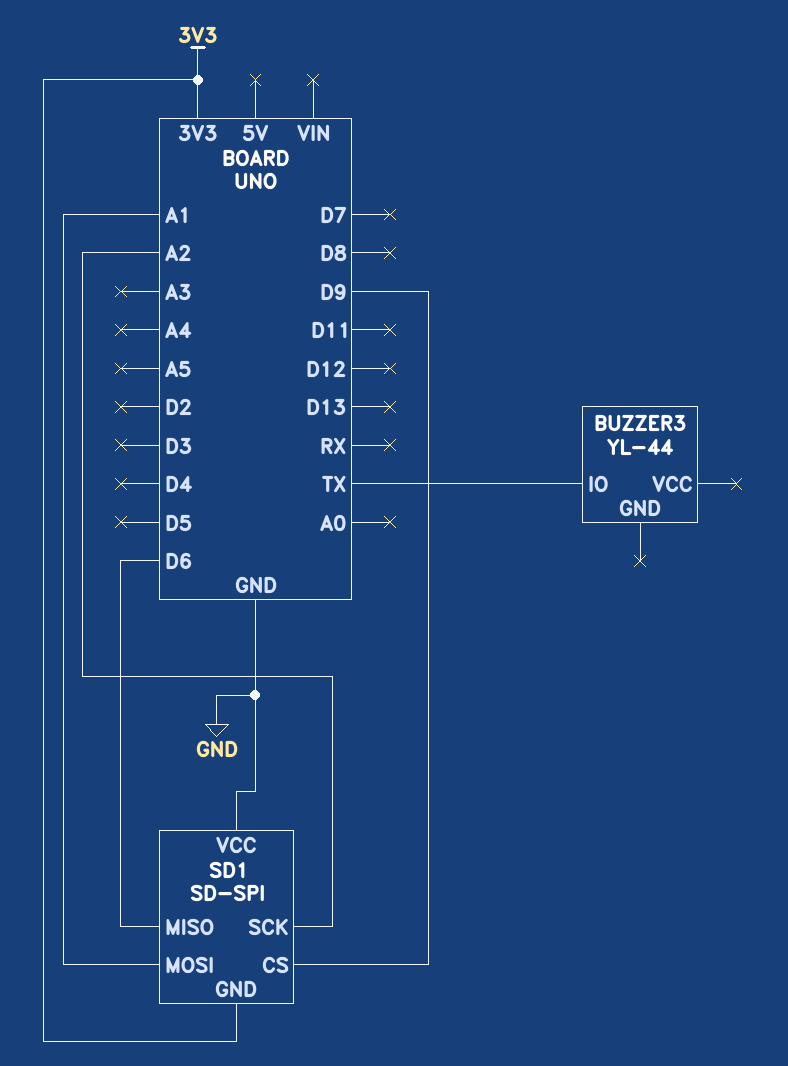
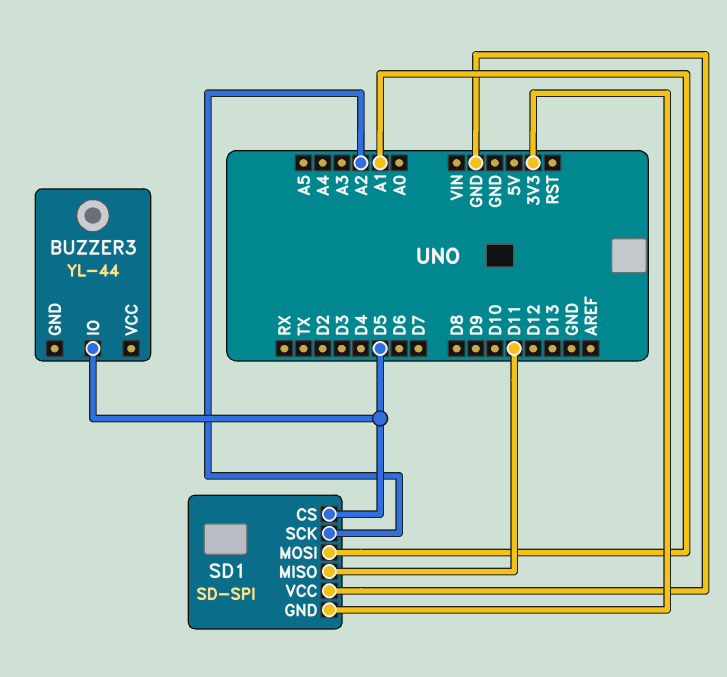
BUZZER3 pin IO: TX -> D5
SD1 pin CS: D9 -> D5
SD1 pin MISO: D6 -> D11

